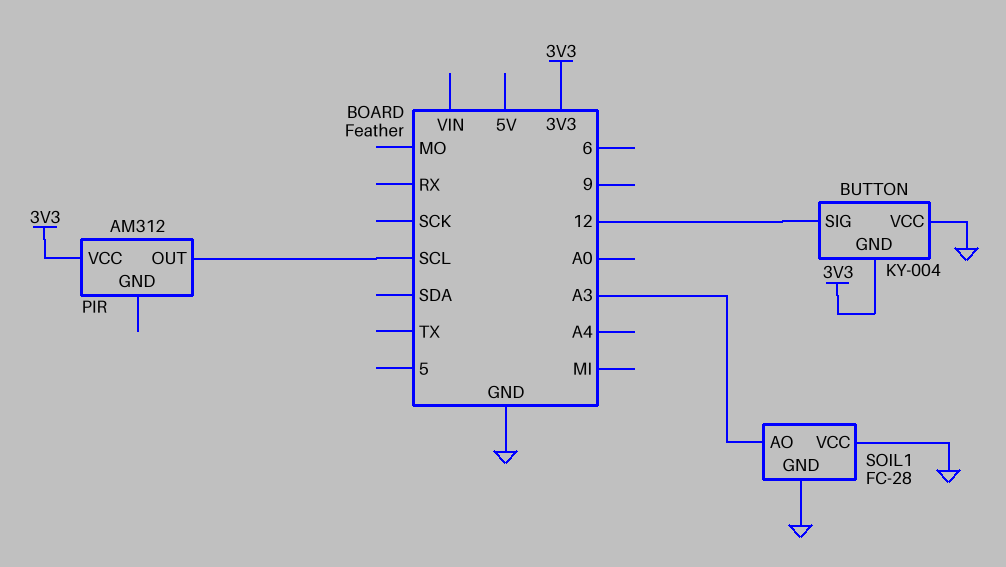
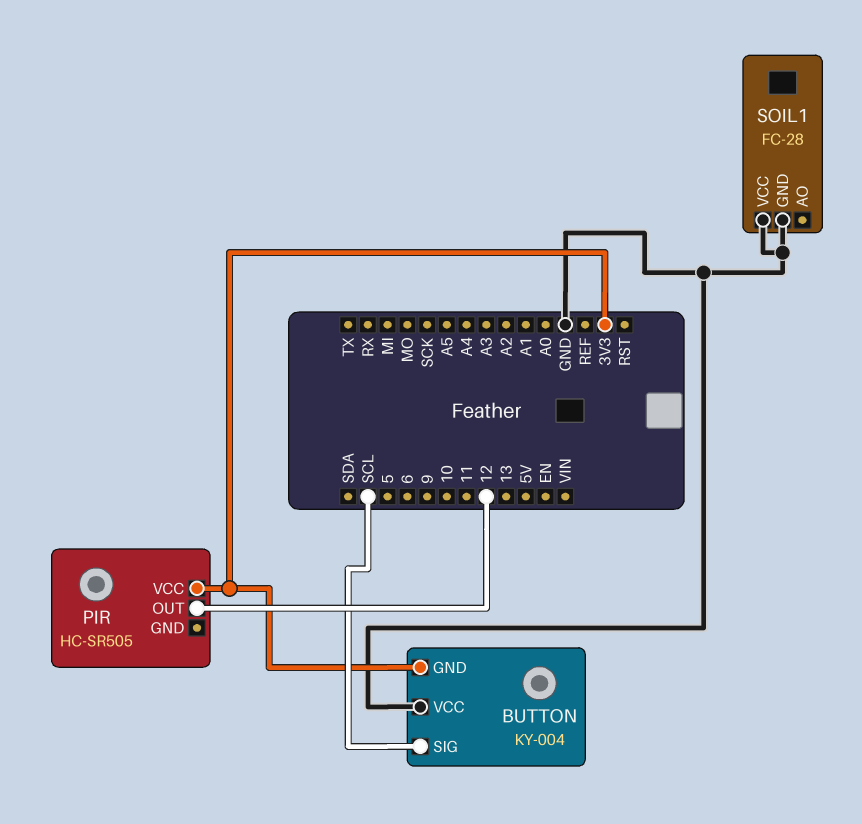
BUTTON pin SIG: 12 -> SCL
PIR: AM312 -> HC-SR505
PIR pin OUT: SCL -> 12
SOIL1 pin AO: A3 -> none

